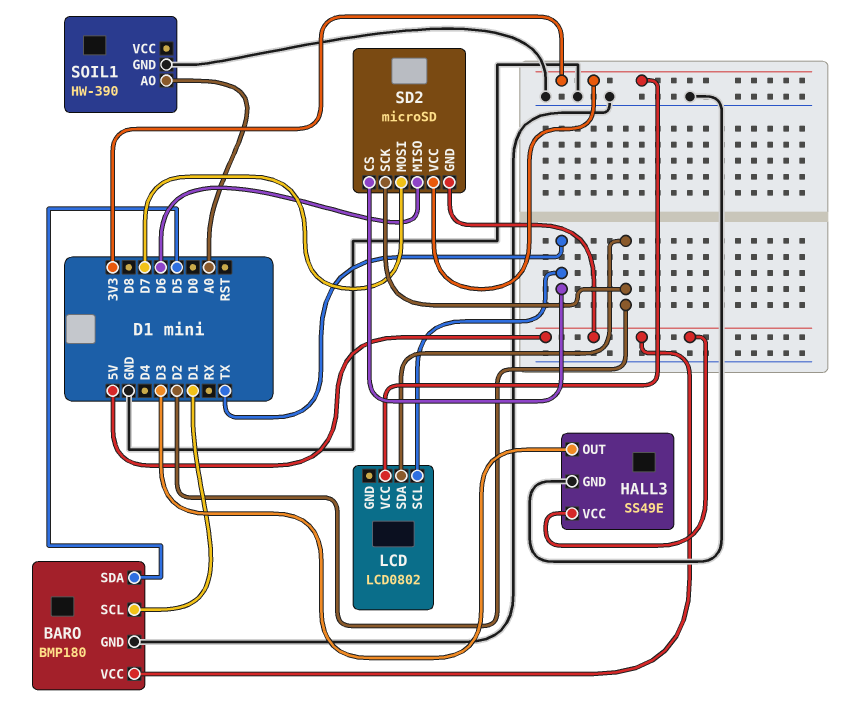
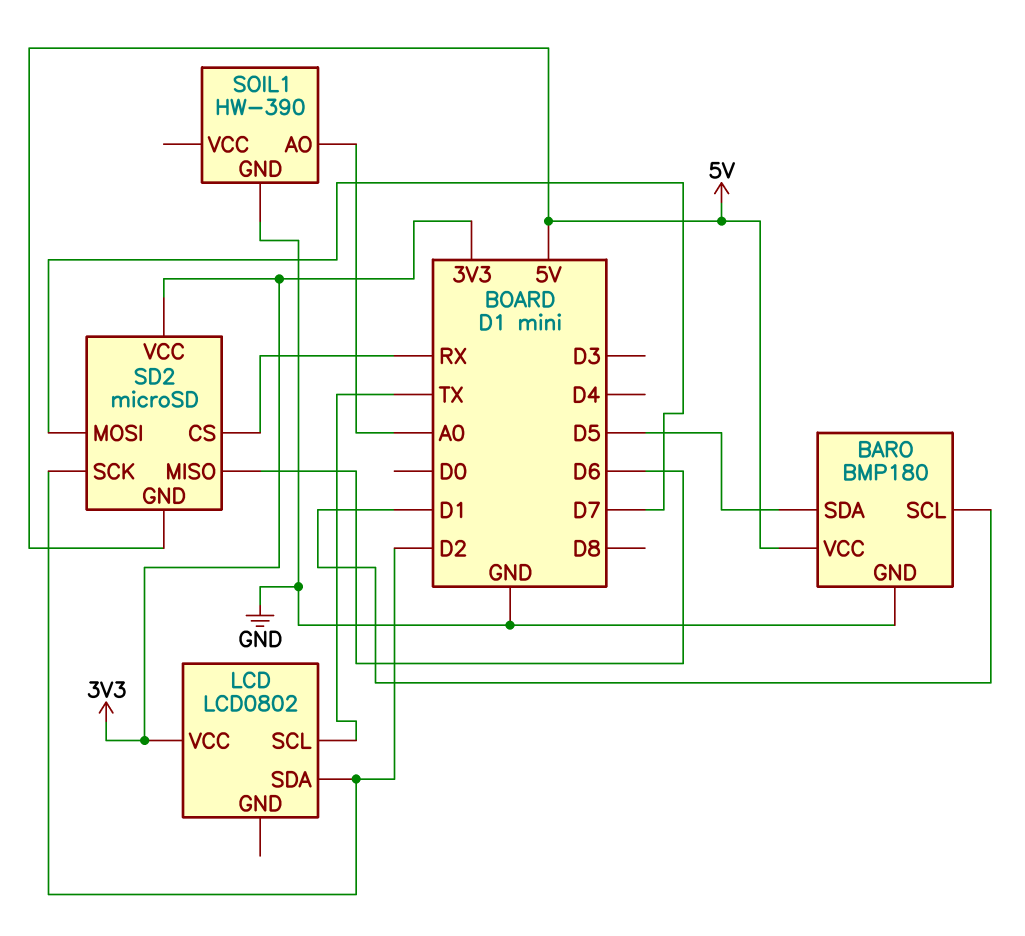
HALL3: SS49E -> none
HALL3 pin GND: GND -> none
HALL3 pin OUT: D3 -> none
HALL3 pin VCC: 5V -> none
SD2 pin CS: TX -> RX

